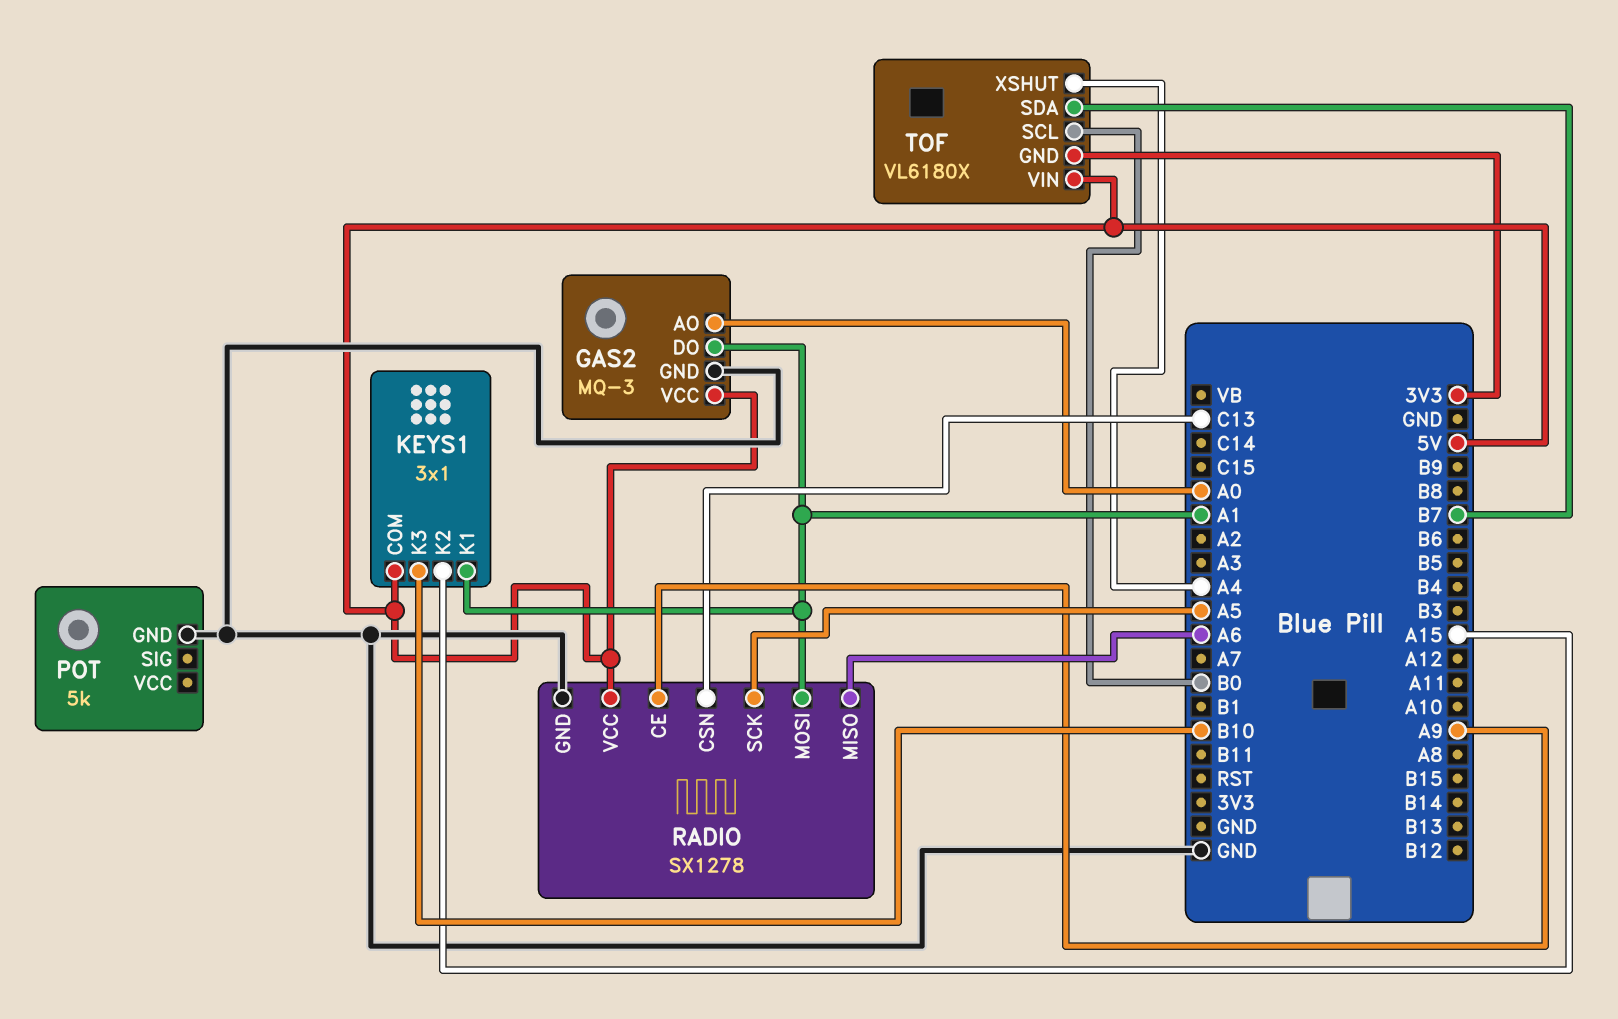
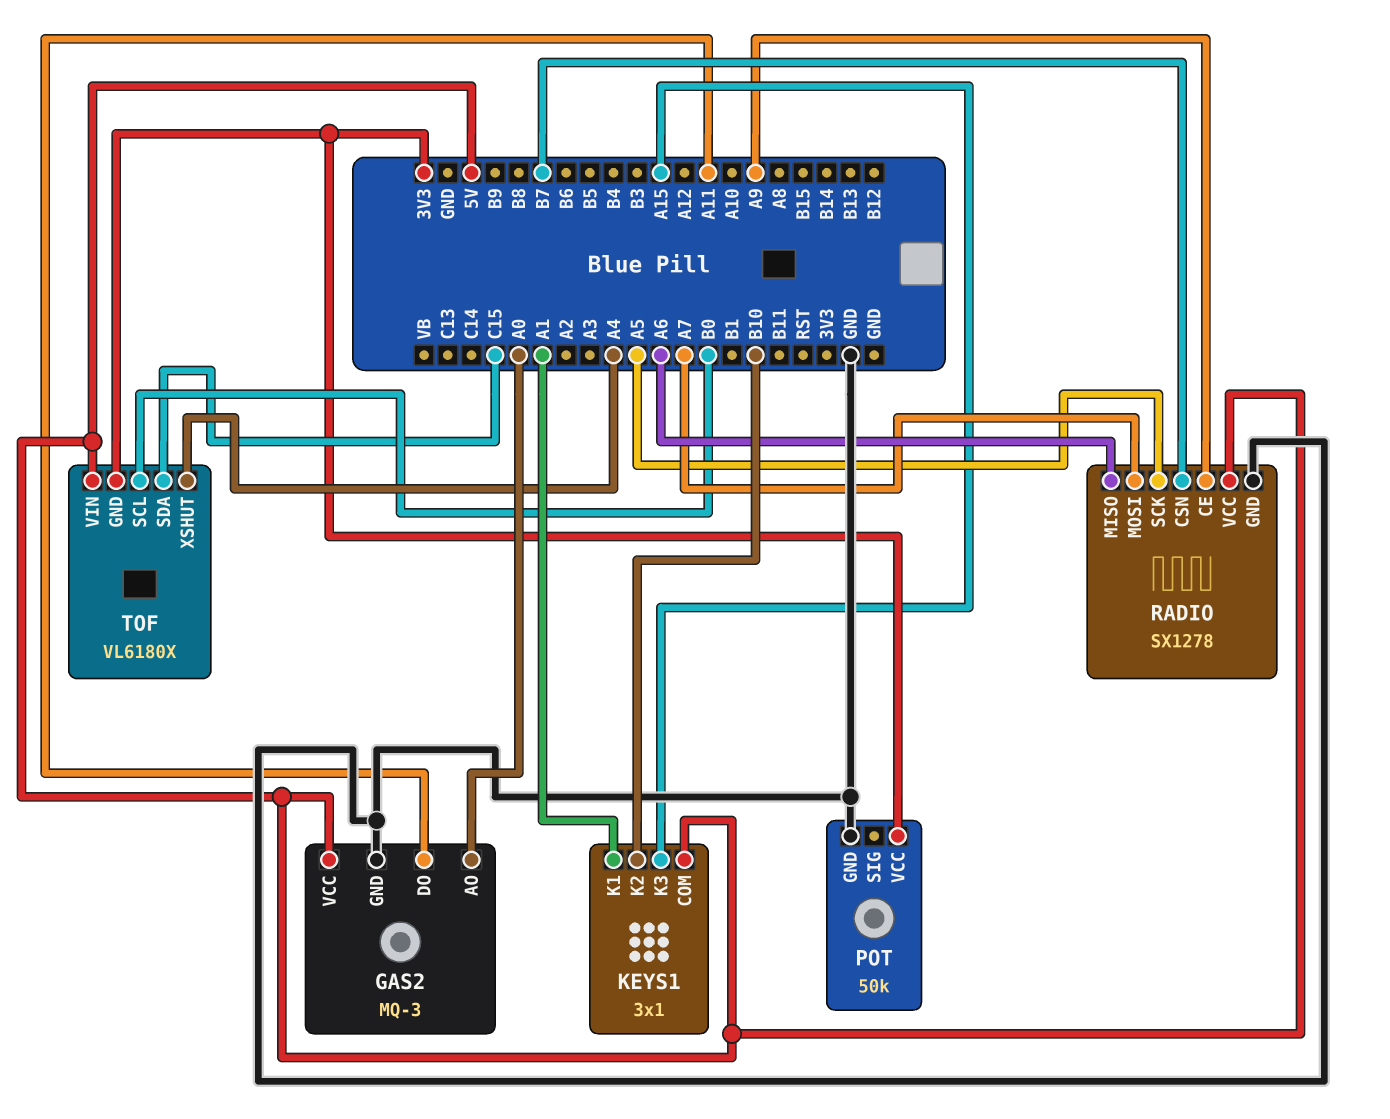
GAS2 pin DO: A1 -> A11
KEYS1 pin K2: A15 -> B10
KEYS1 pin K3: B10 -> A15
POT: 5k -> 50k
POT pin VCC: none -> 3V3
RADIO pin CSN: C13 -> B7
RADIO pin MOSI: A1 -> A7
TOF pin SDA: B7 -> C15

